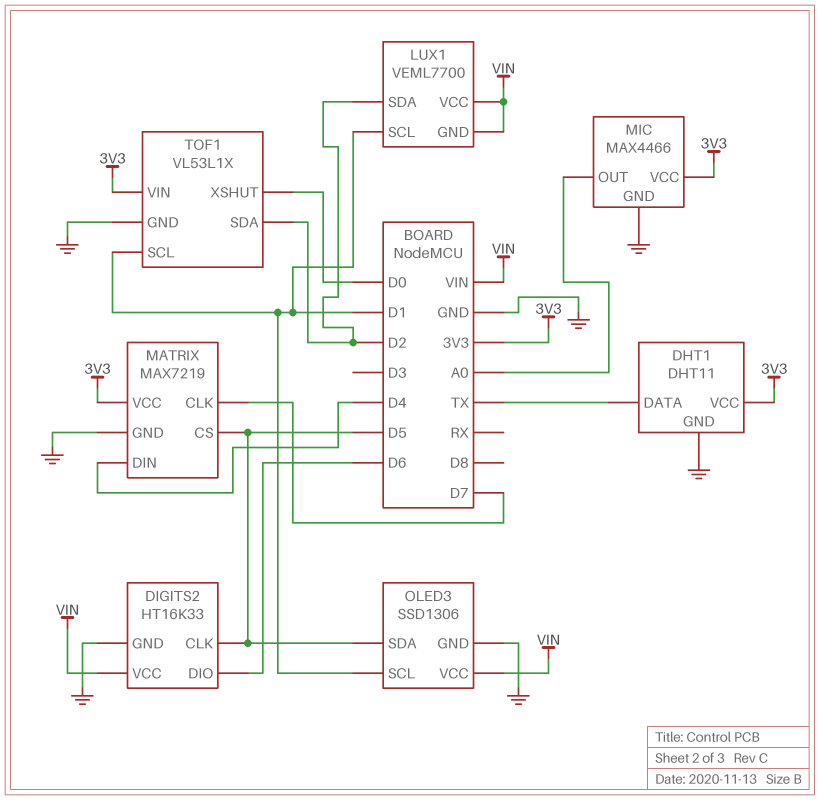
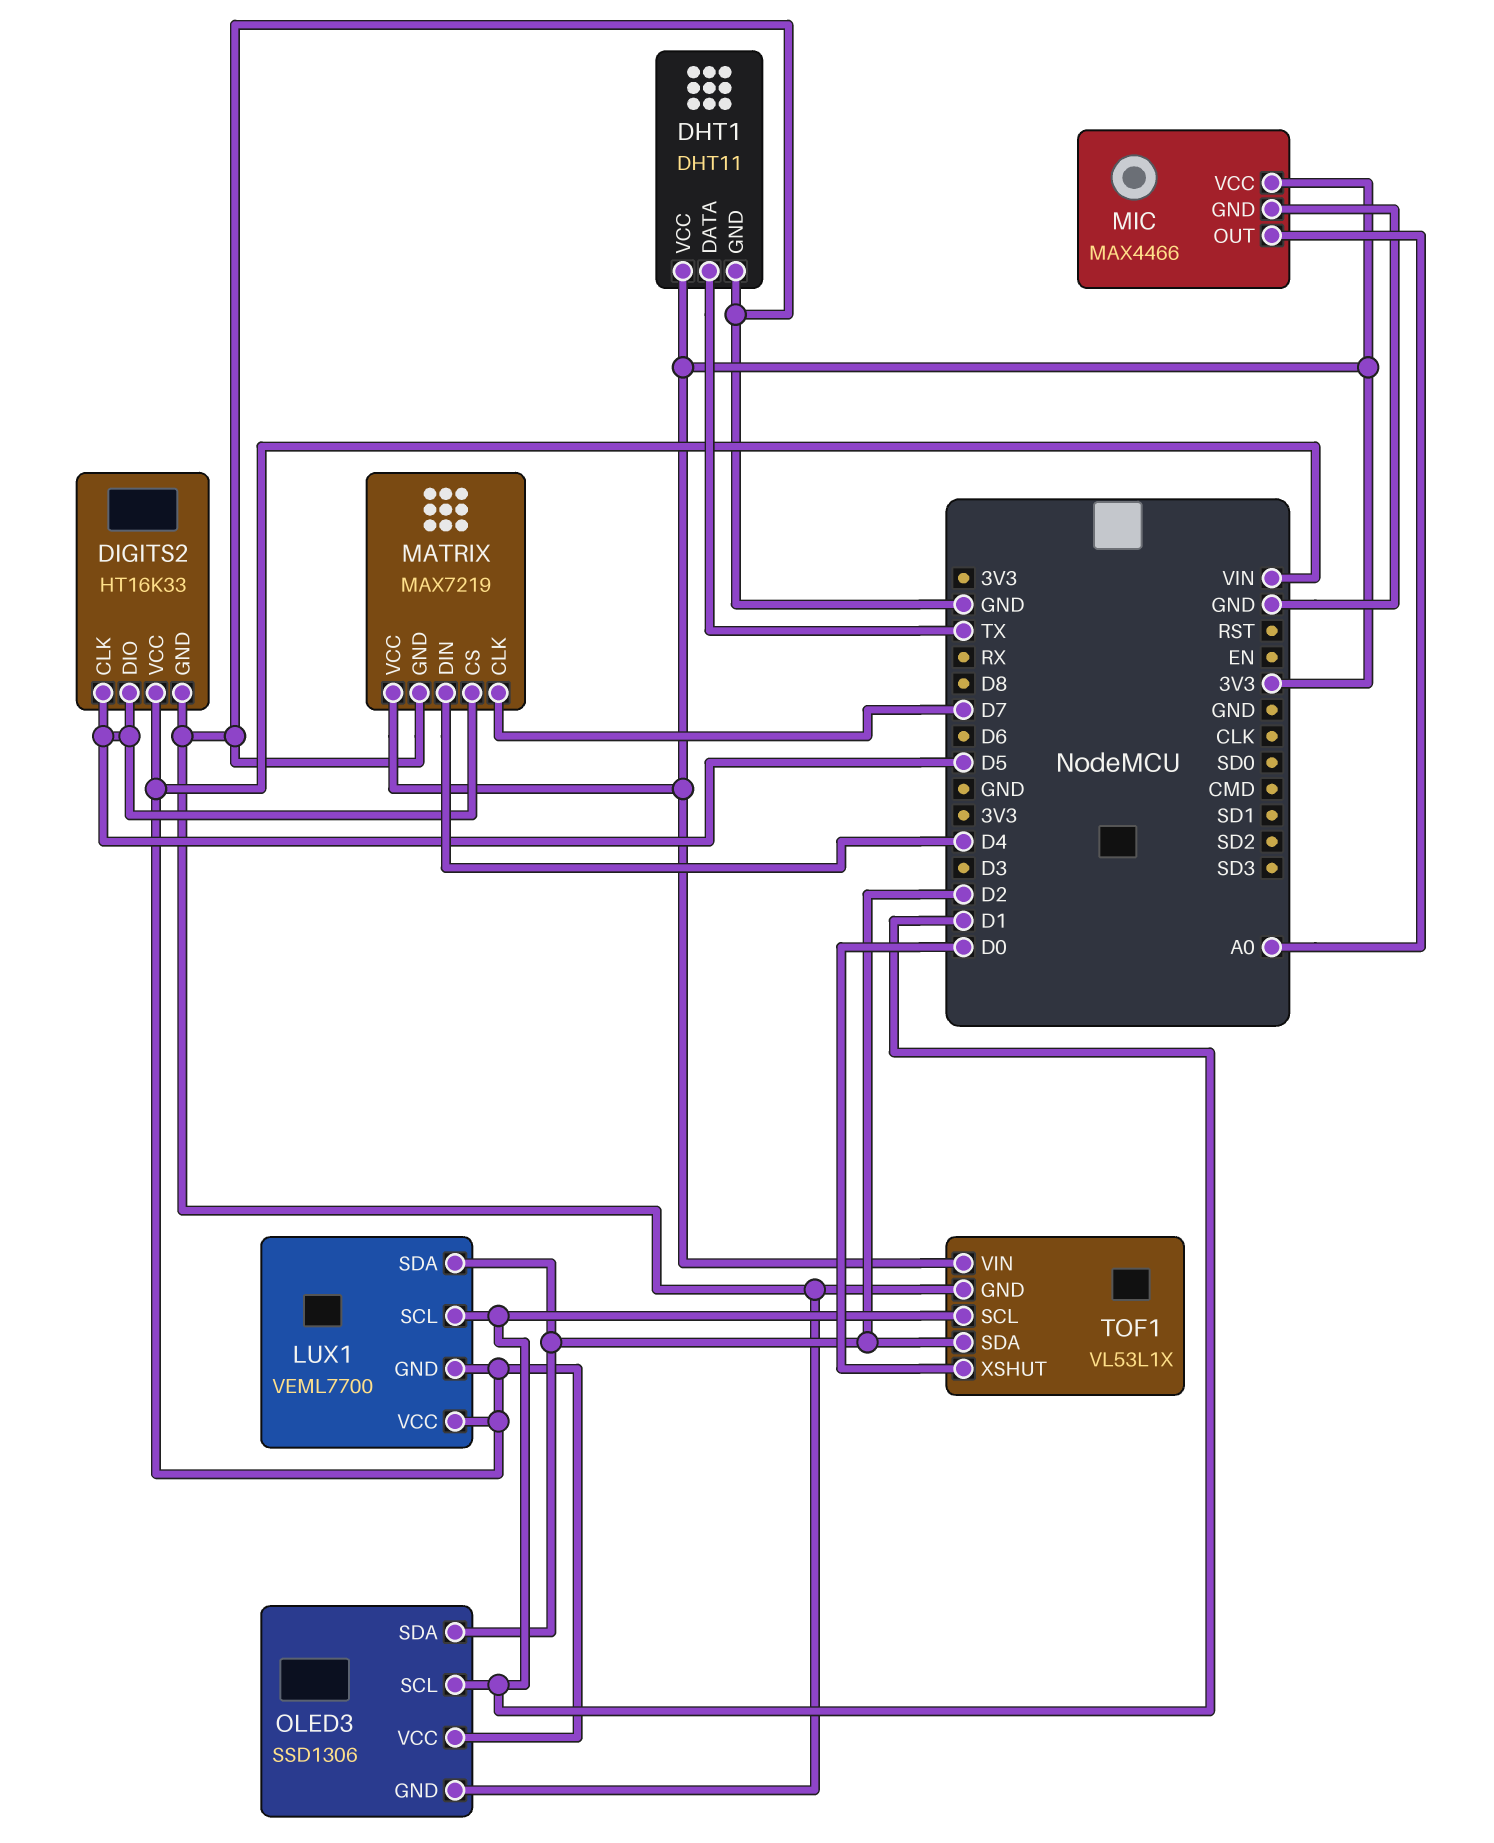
DIGITS2 pin DIO: D6 -> D5
OLED3 pin SDA: D5 -> D2

